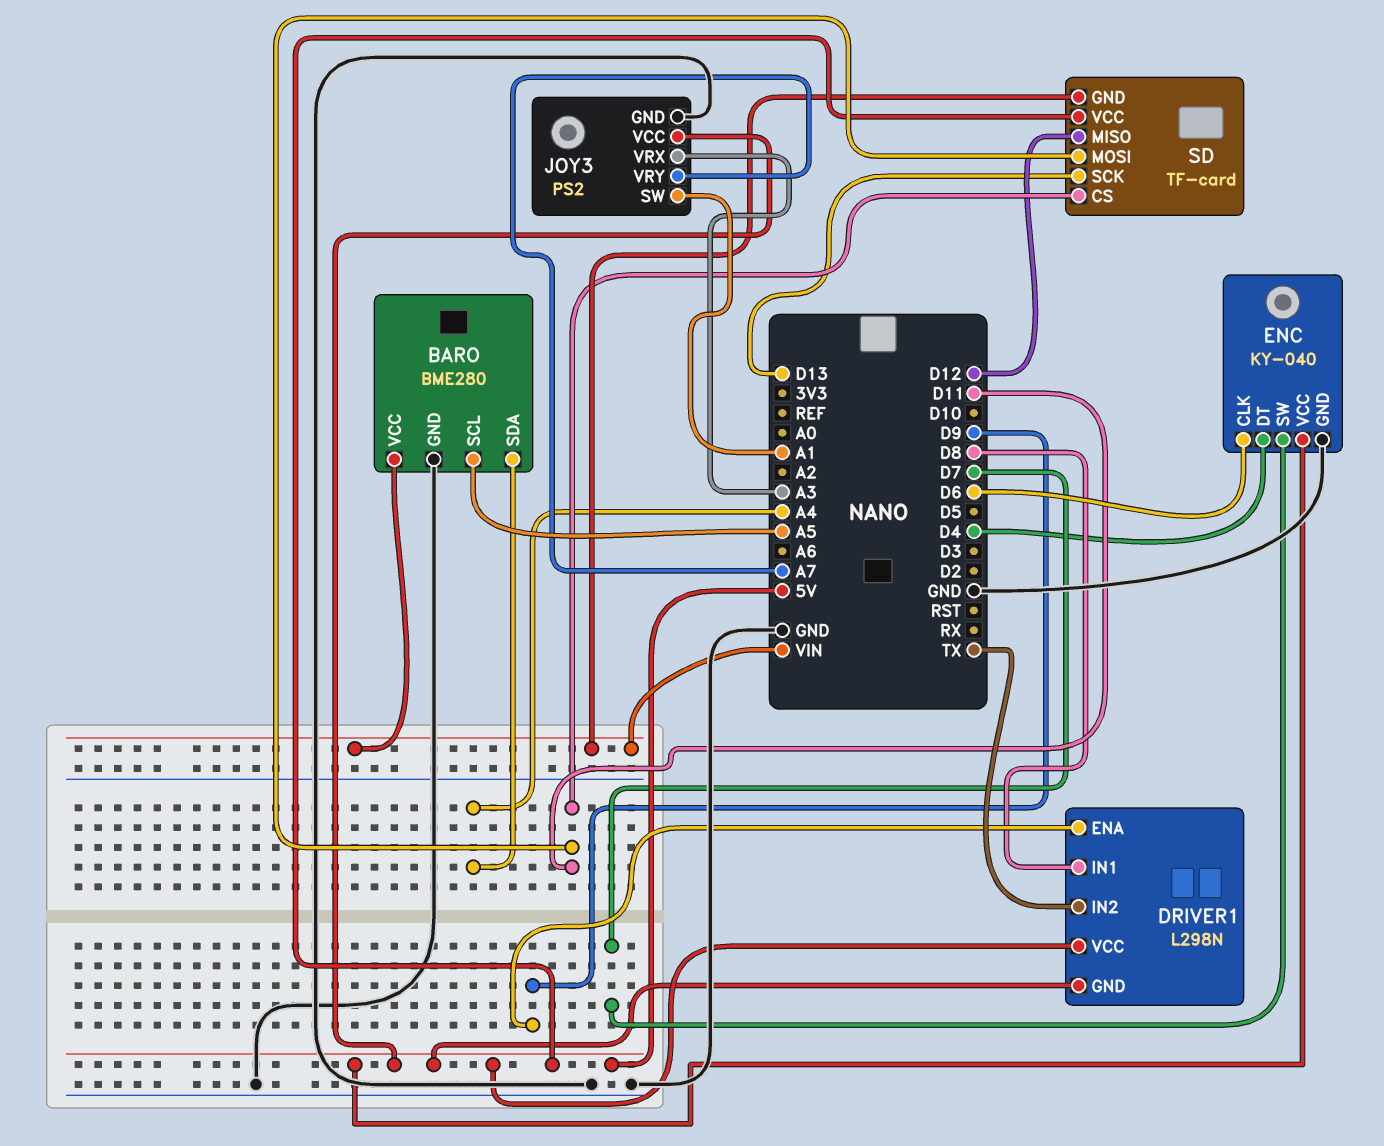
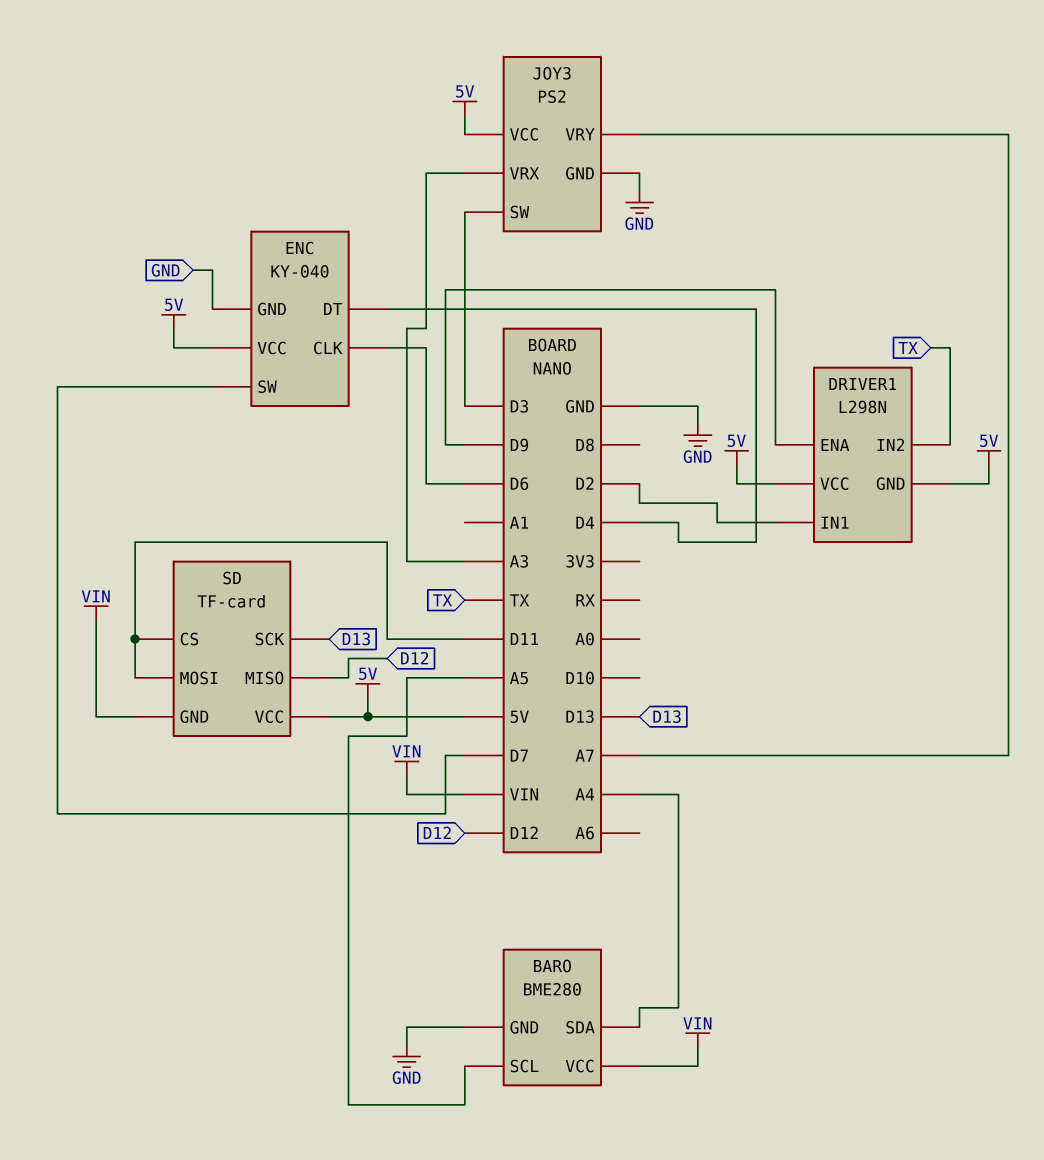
DRIVER1 pin IN1: D8 -> D2
JOY3 pin SW: A1 -> D3

